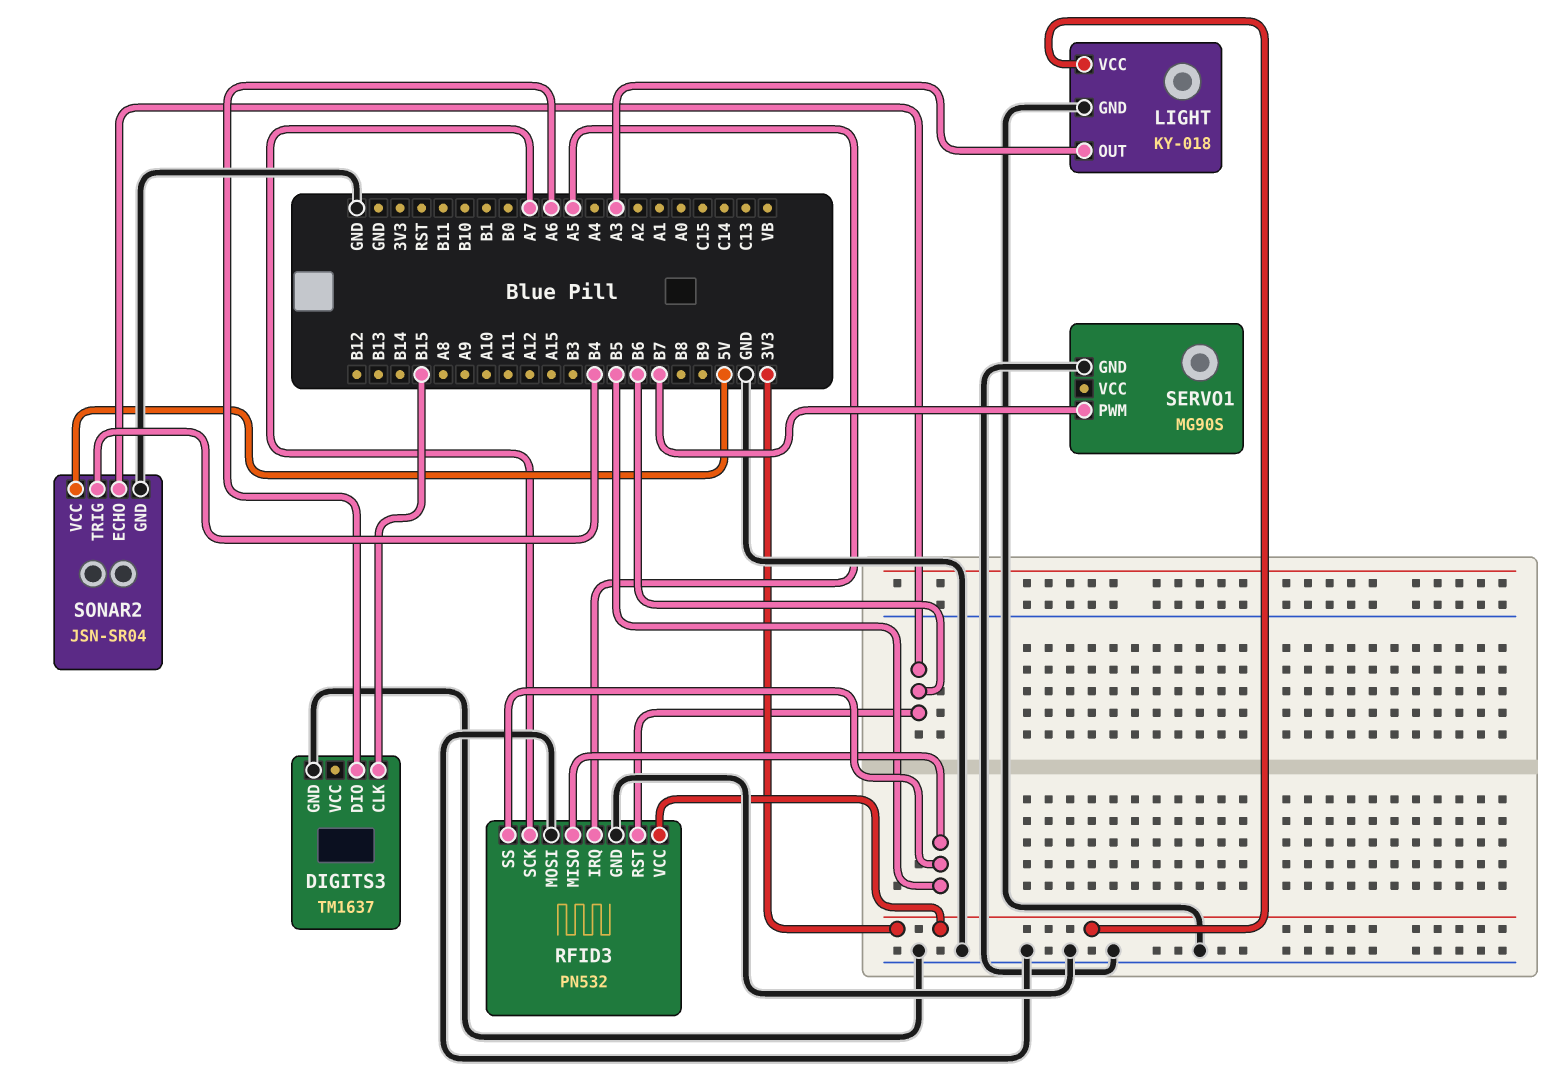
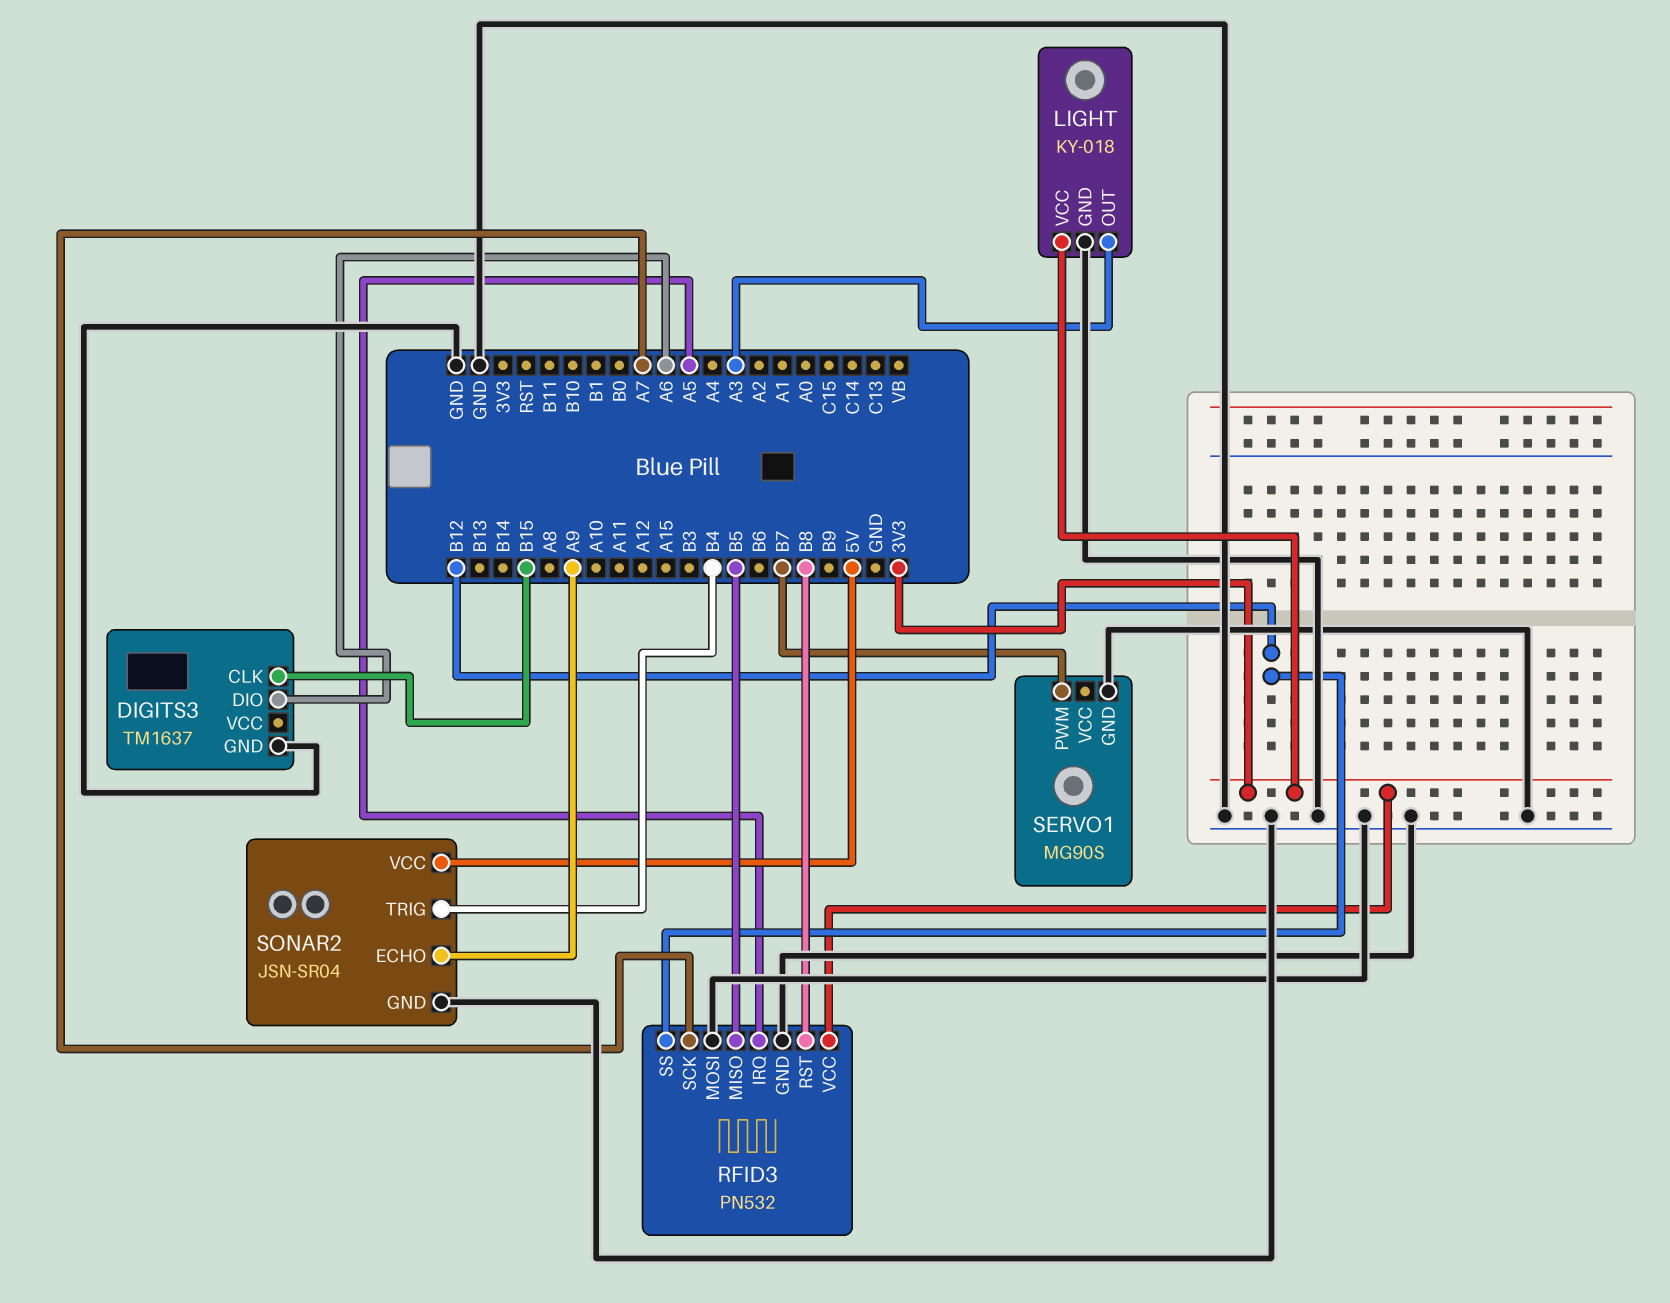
RFID3 pin RST: B6 -> B8
RFID3 pin SS: B5 -> B12
SONAR2 pin ECHO: B6 -> A9

